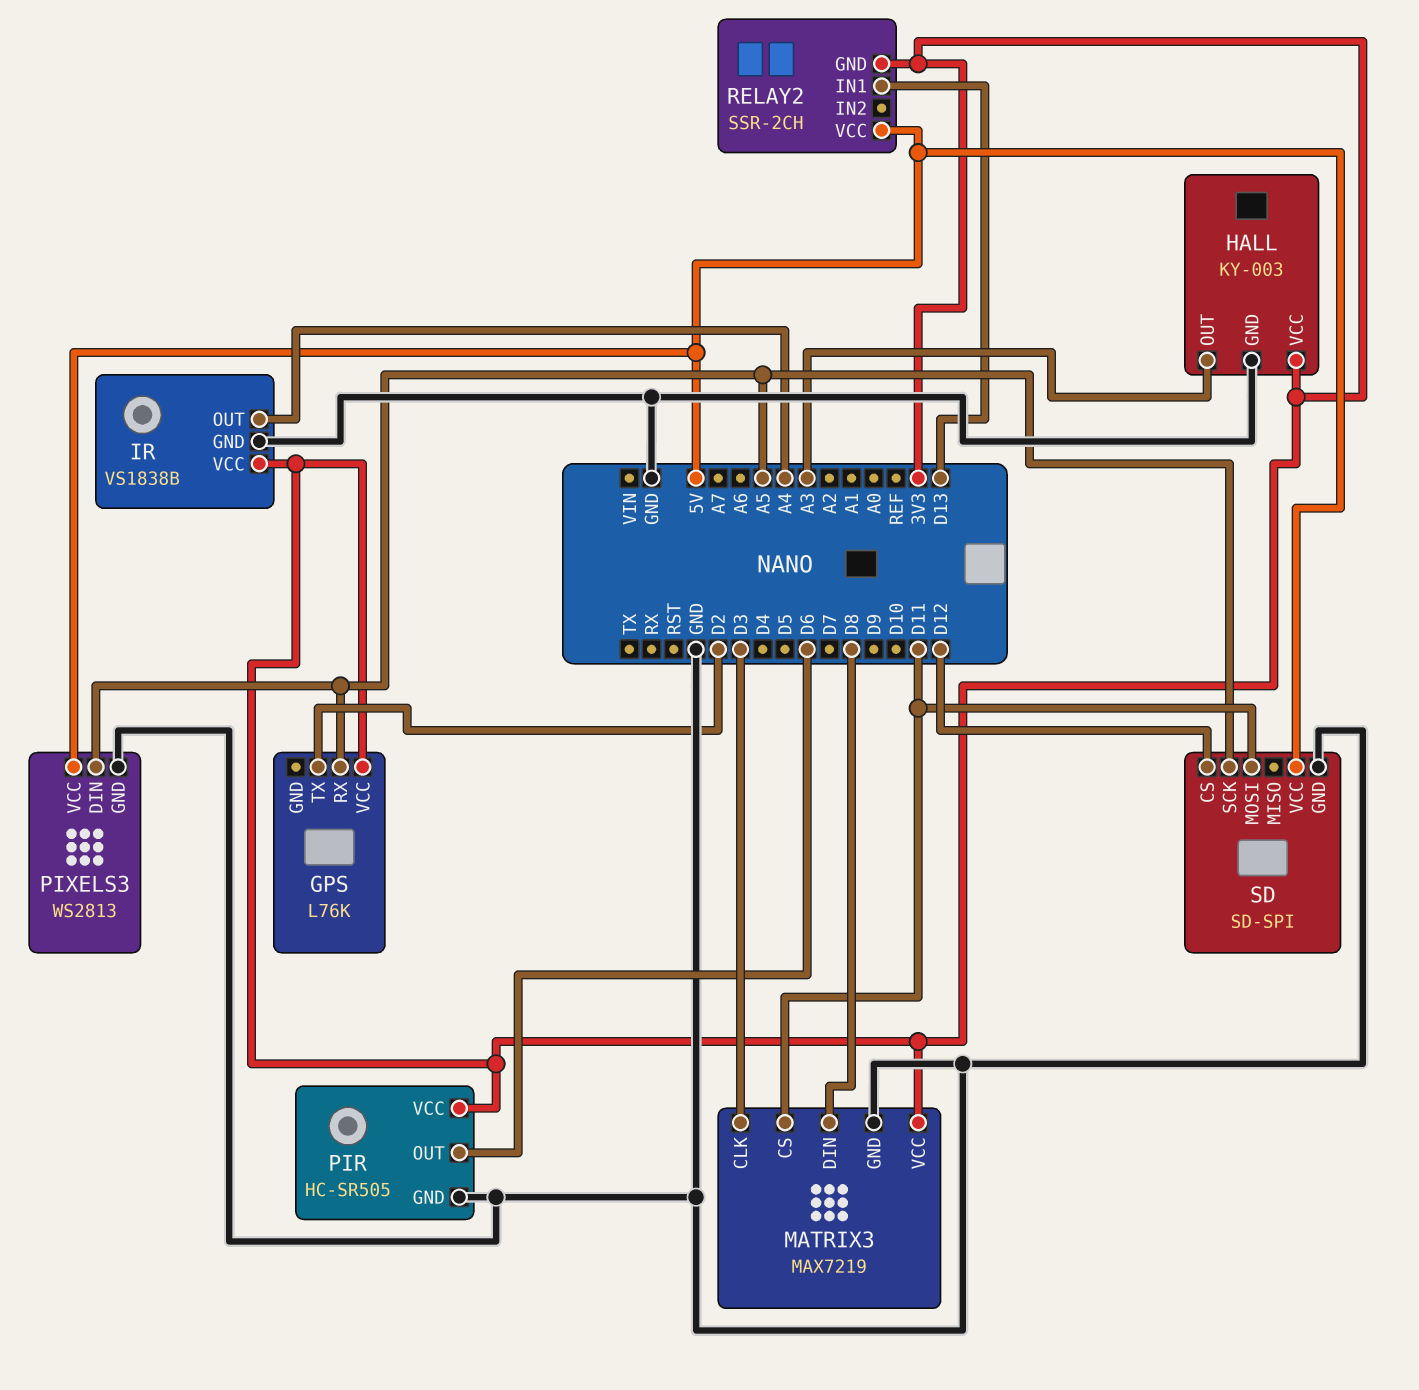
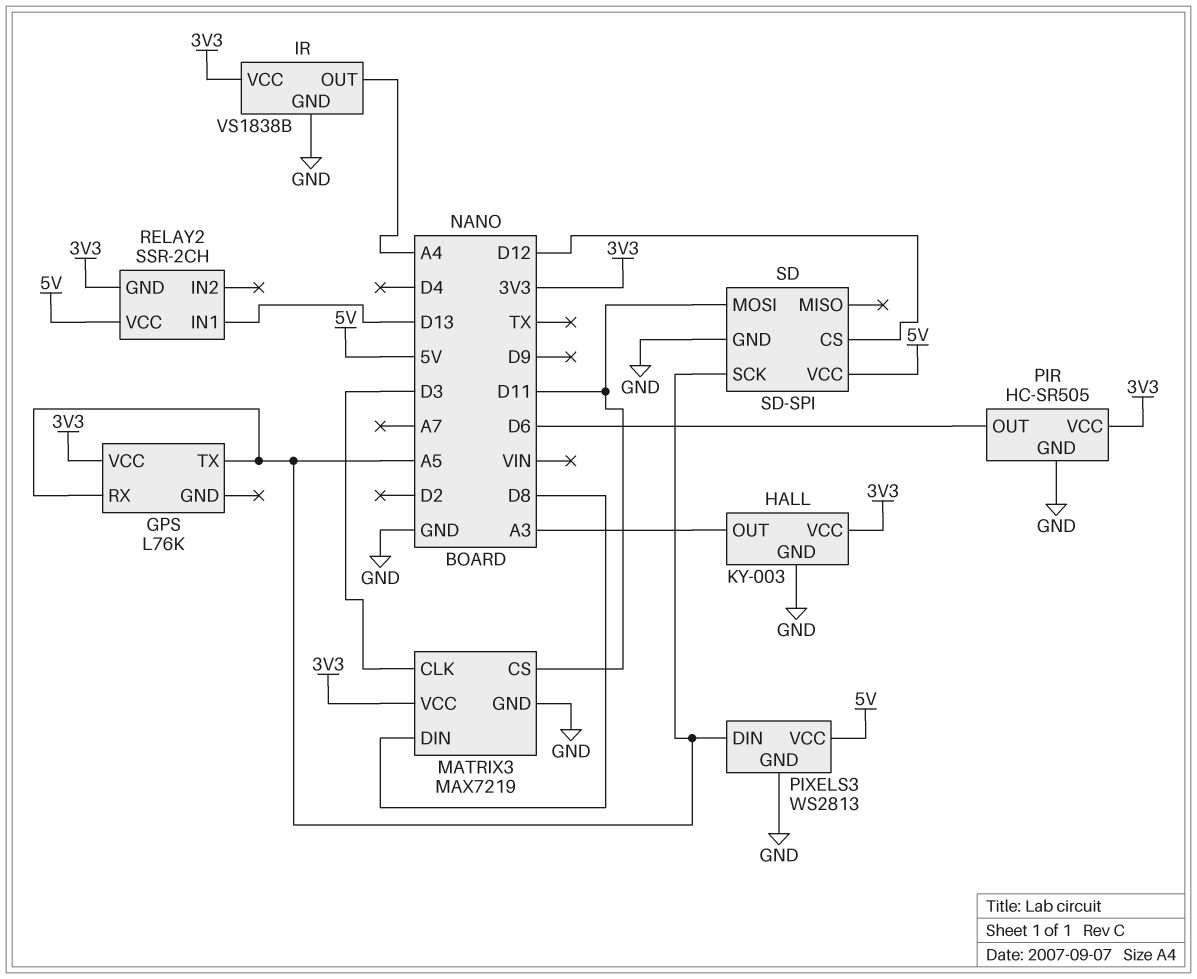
GPS pin TX: D2 -> A5

